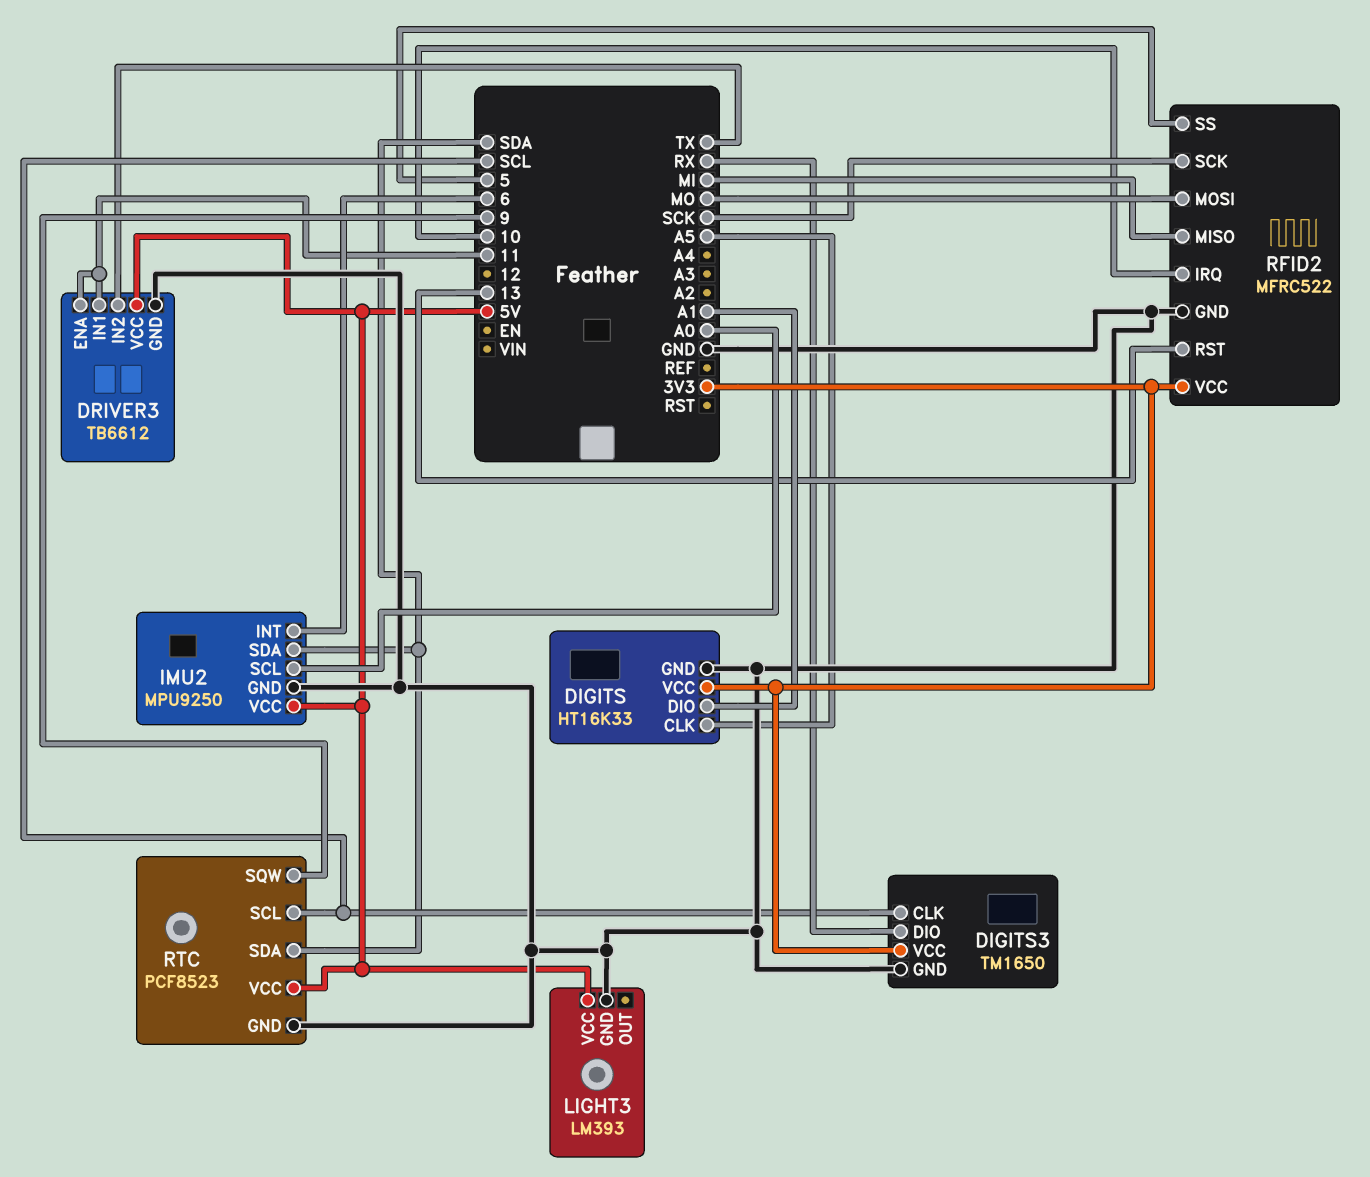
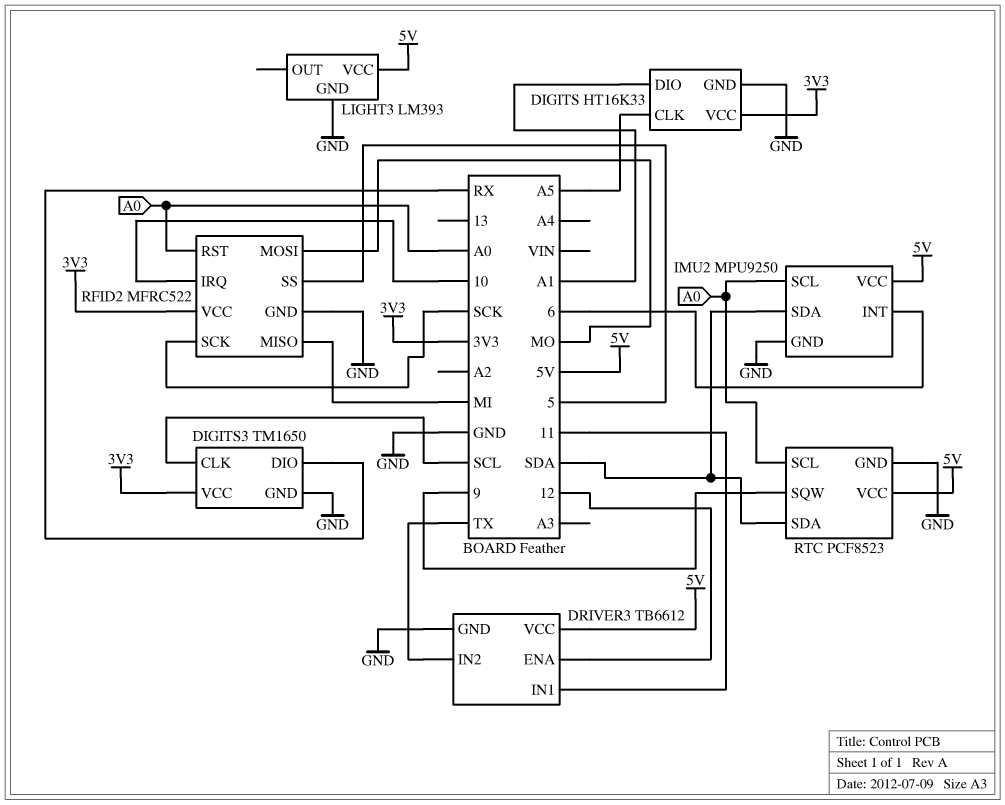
DRIVER3 pin ENA: 11 -> 12
RFID2 pin RST: 13 -> A0
RTC pin SCL: SCL -> A0

